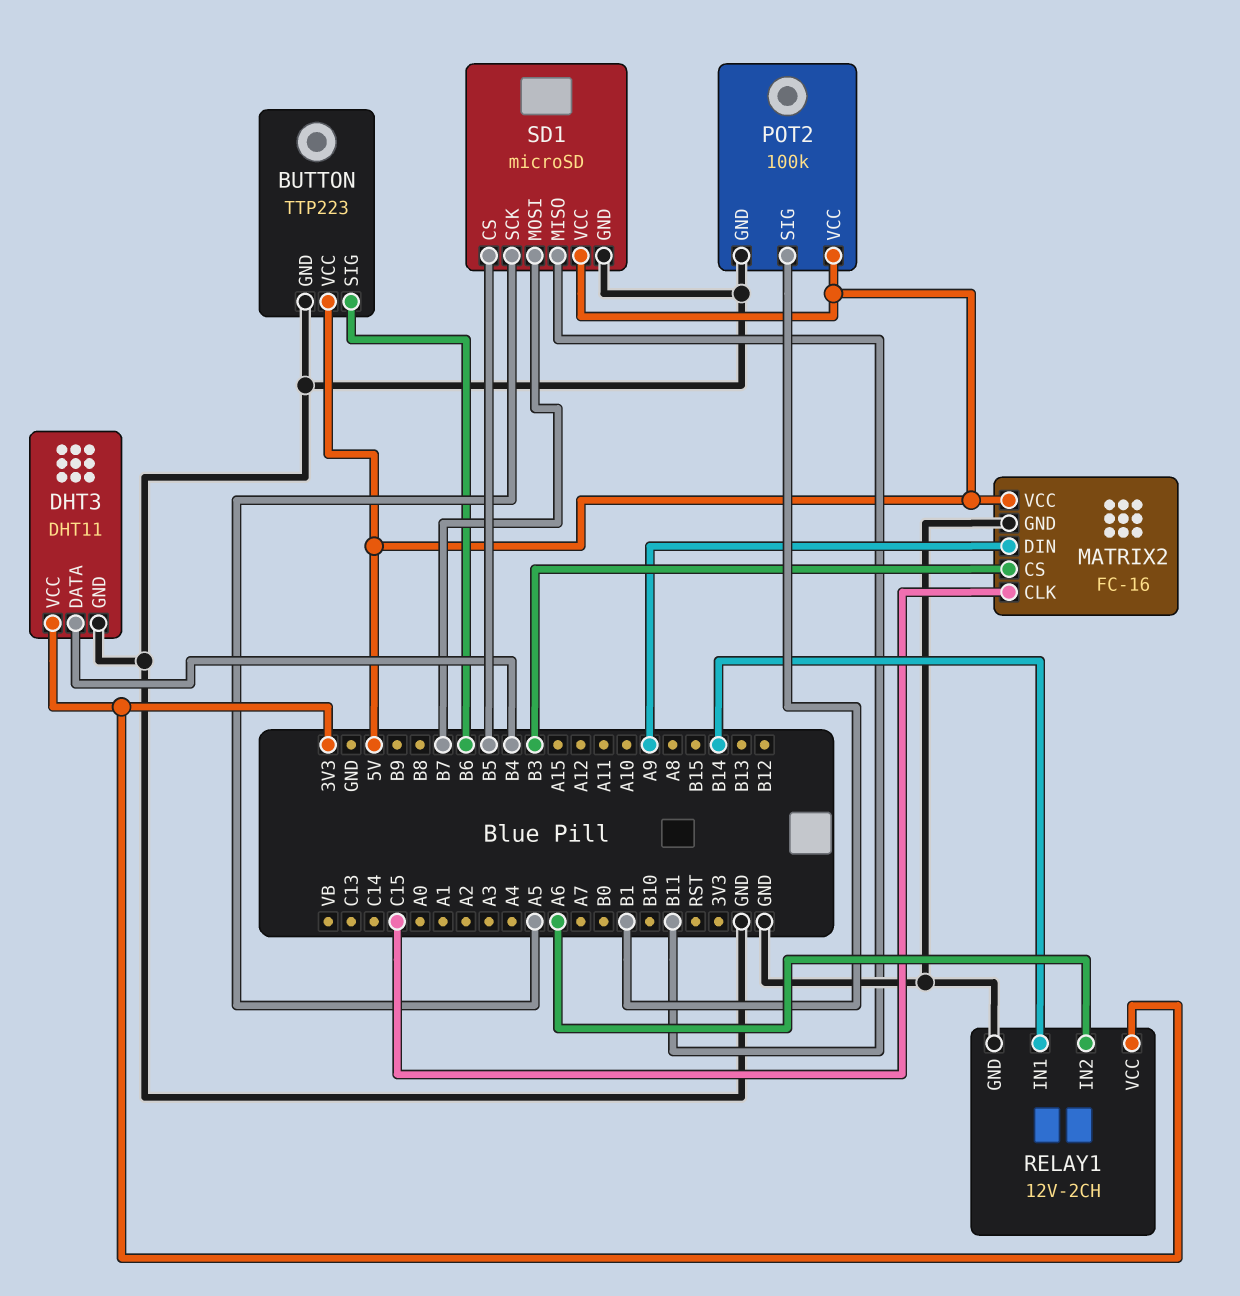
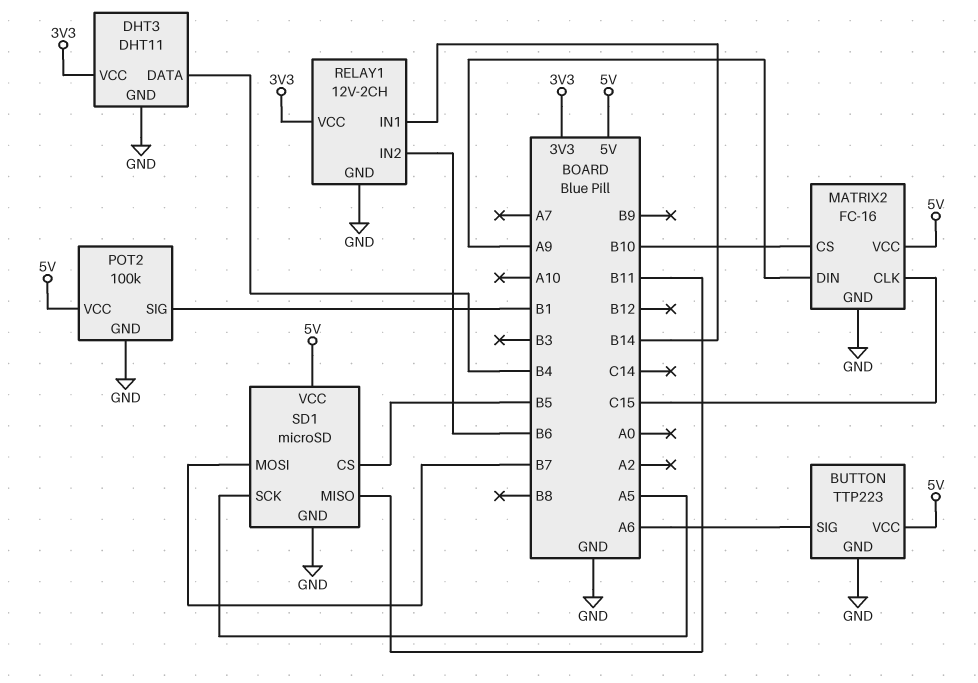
BUTTON pin SIG: B6 -> A6
MATRIX2 pin CS: B3 -> B10
RELAY1 pin IN2: A6 -> B6

